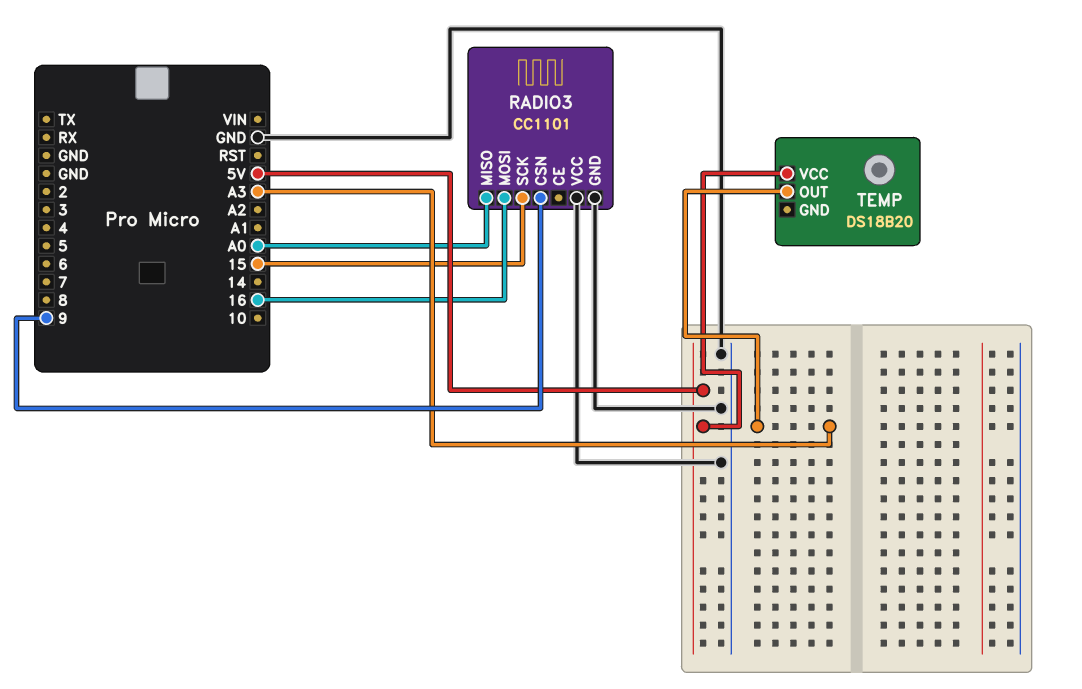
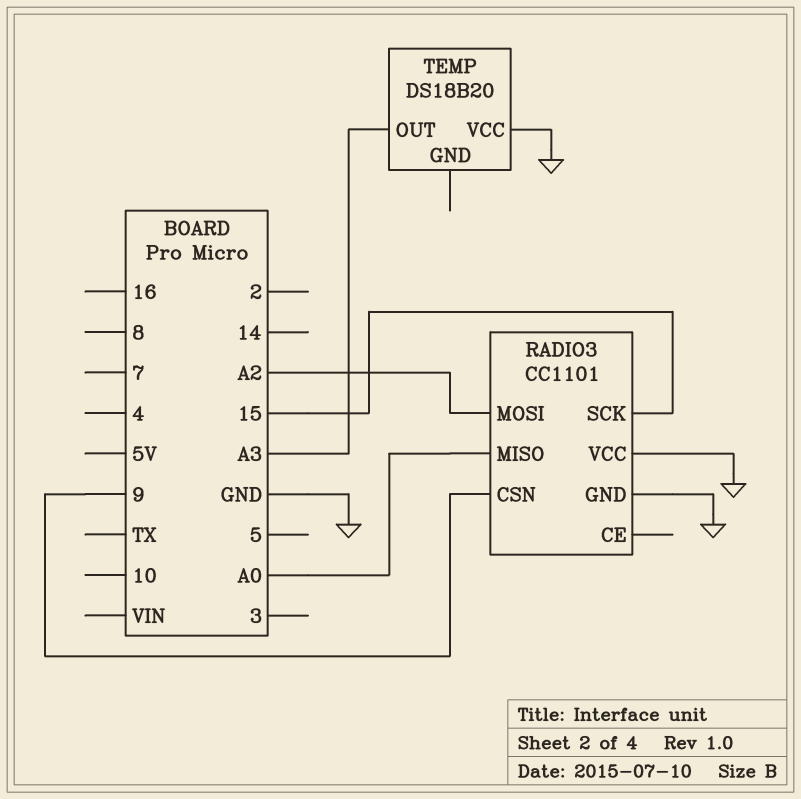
RADIO3 pin MOSI: 16 -> A2
TEMP pin VCC: 5V -> GND

